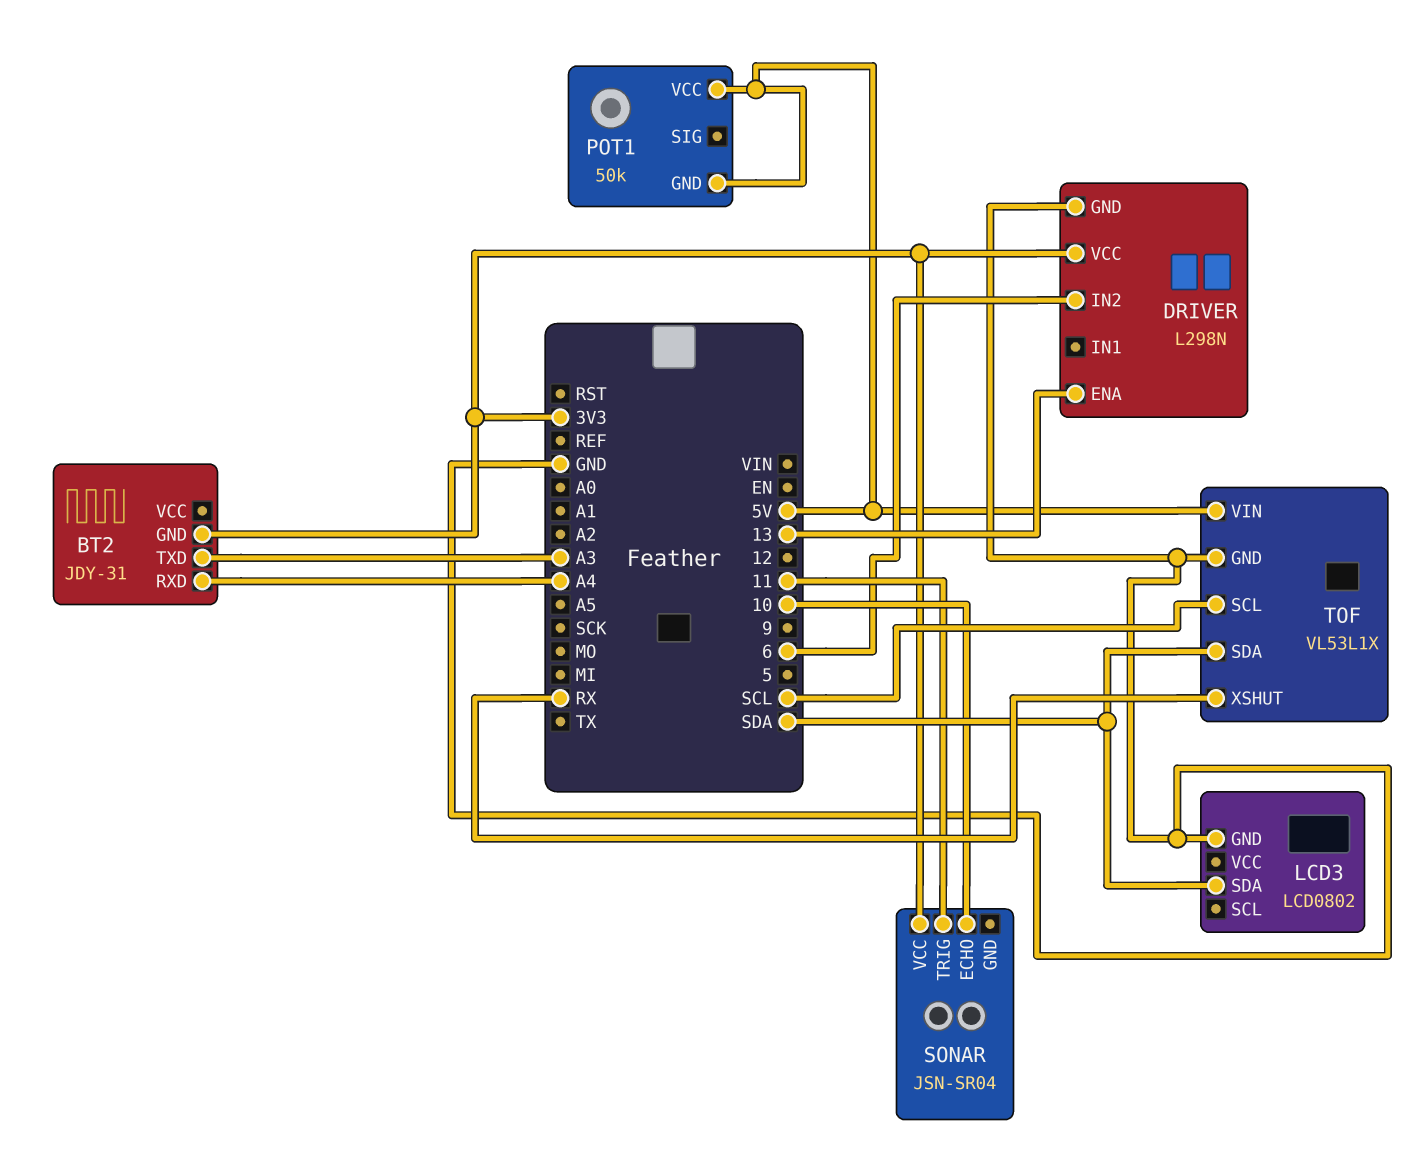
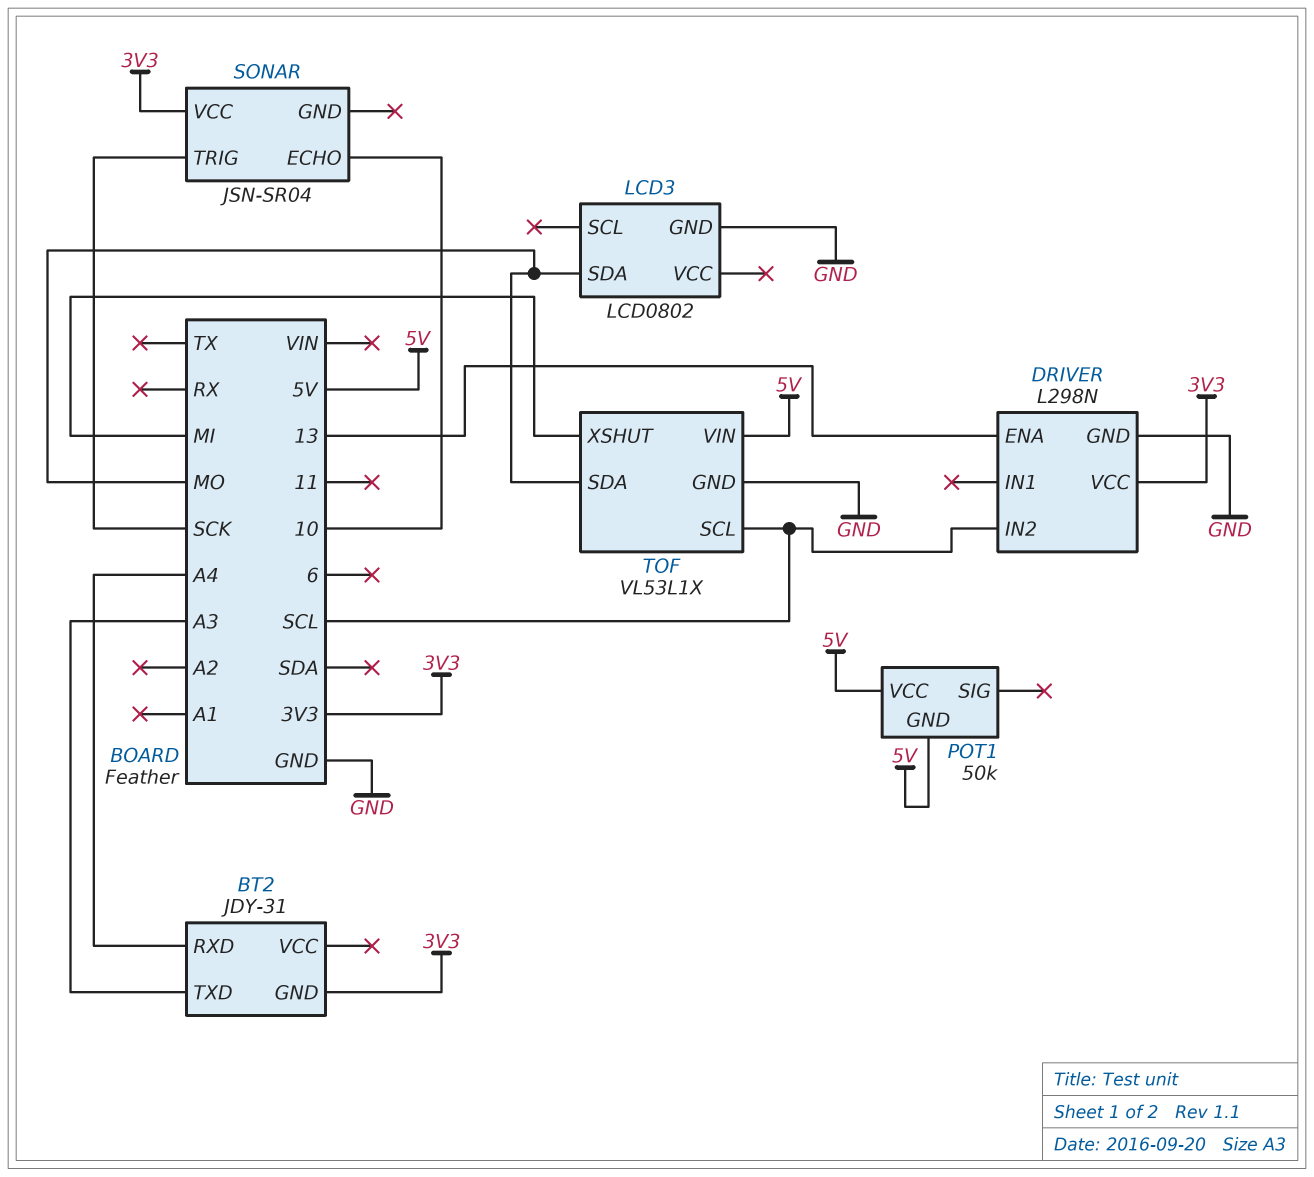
DRIVER pin IN2: 6 -> SCL
LCD3 pin SDA: SDA -> MO
SONAR pin TRIG: 11 -> SCK
TOF pin SDA: SDA -> MO
TOF pin XSHUT: RX -> MI

